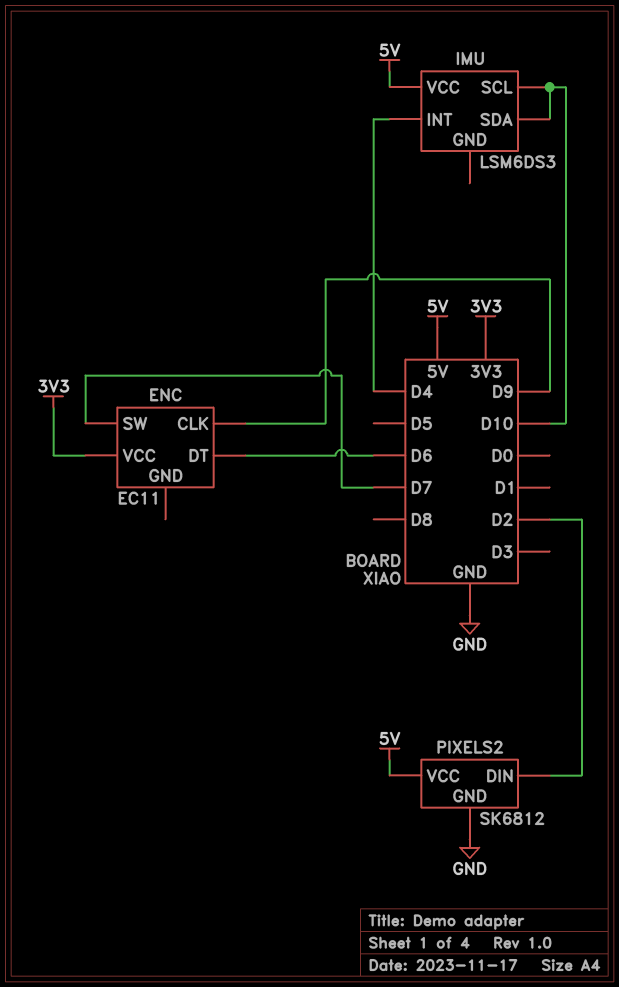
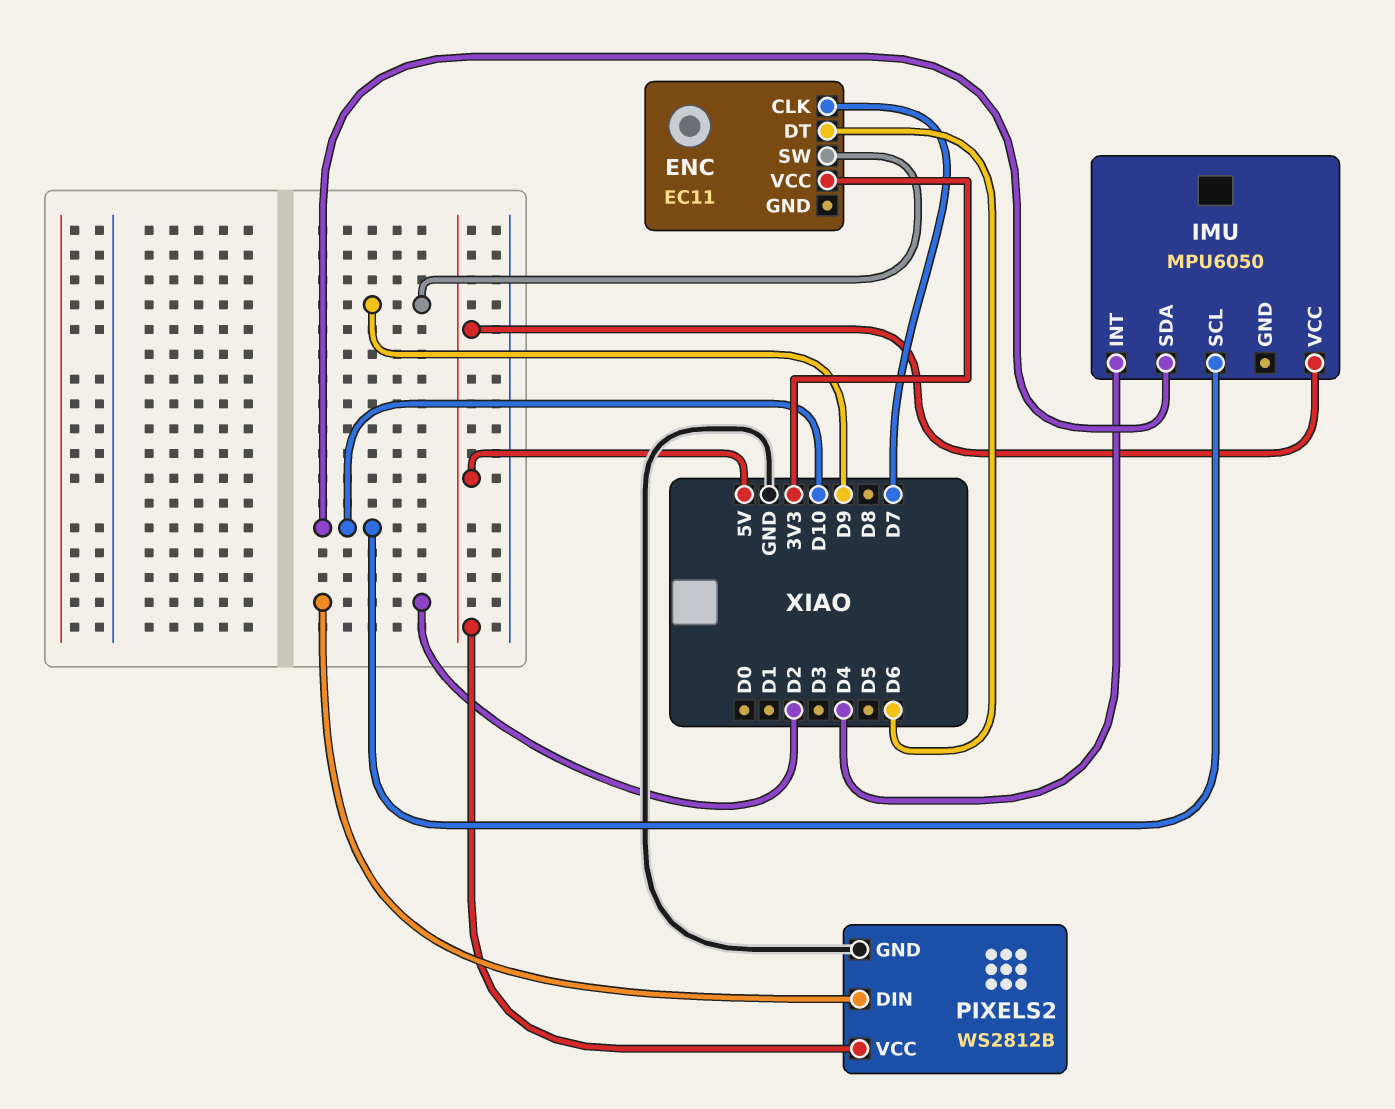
ENC pin CLK: D9 -> D7
ENC pin SW: D7 -> D9
IMU: LSM6DS3 -> MPU6050
PIXELS2: SK6812 -> WS2812B

